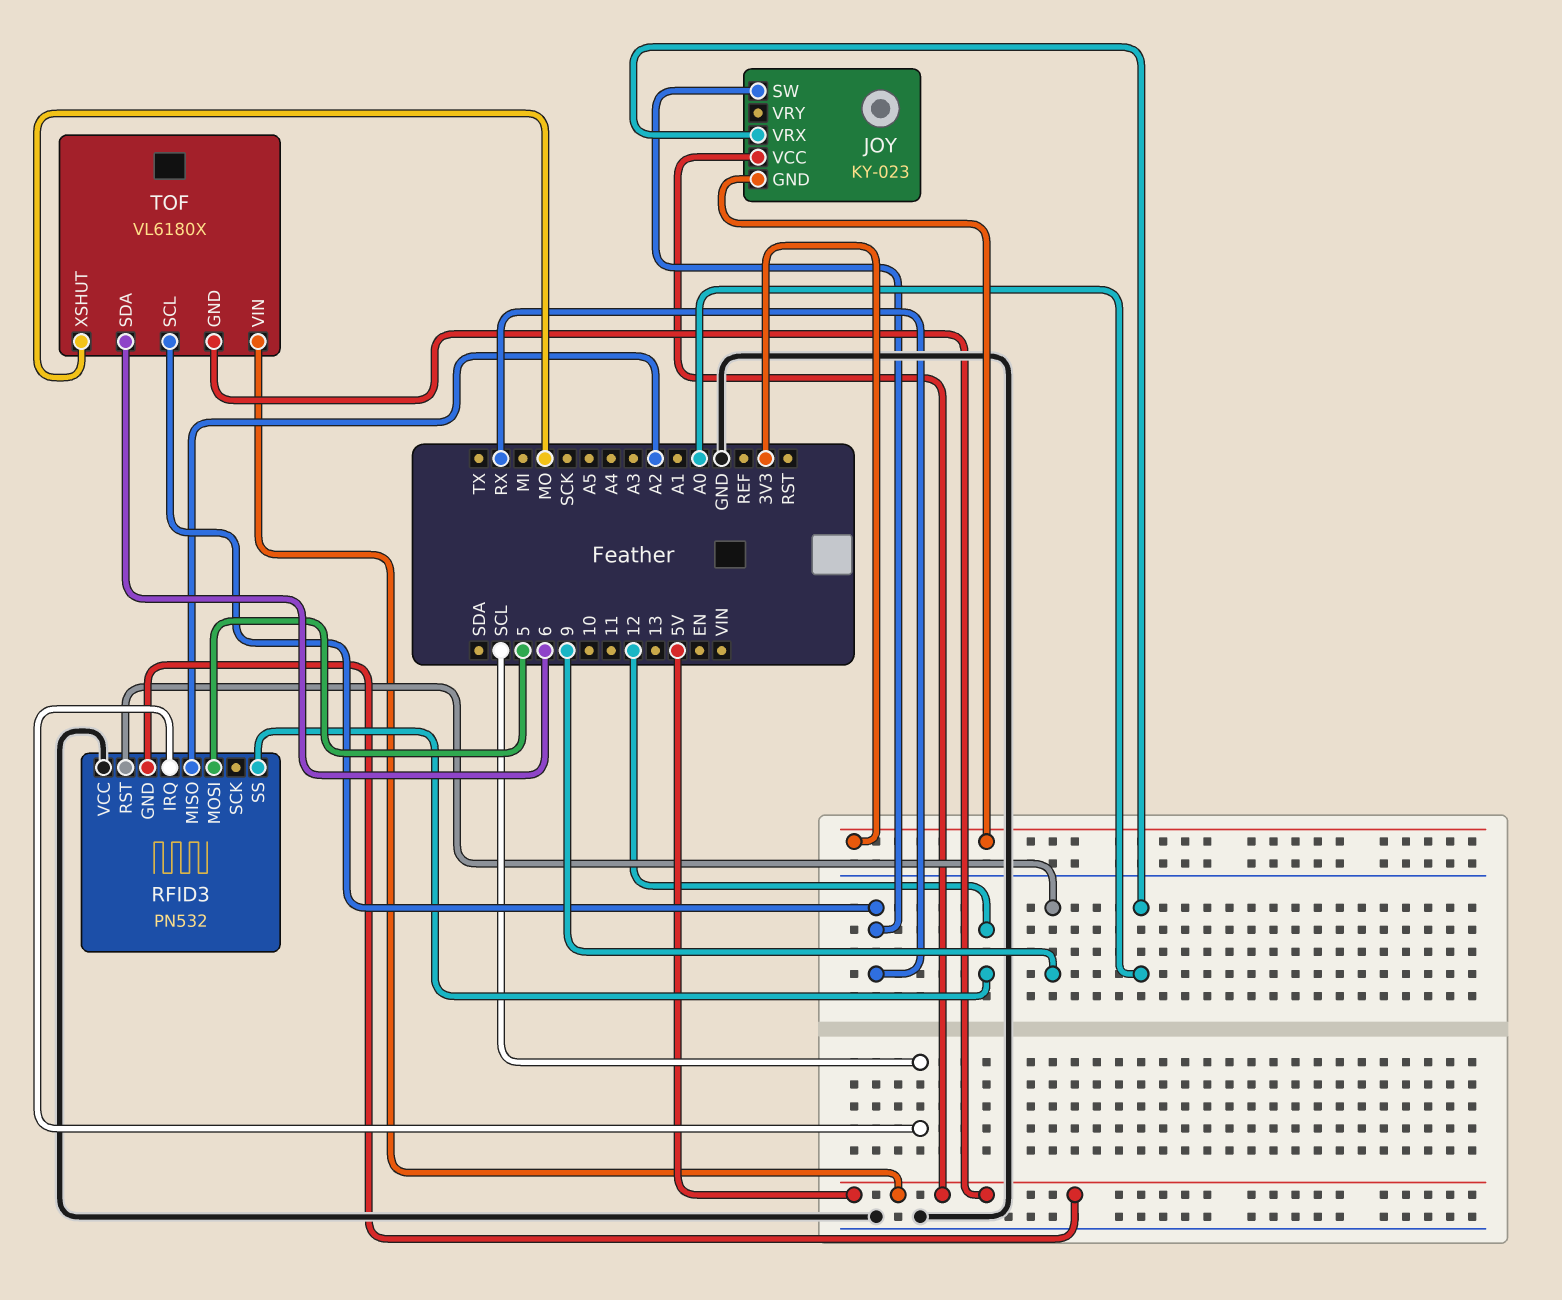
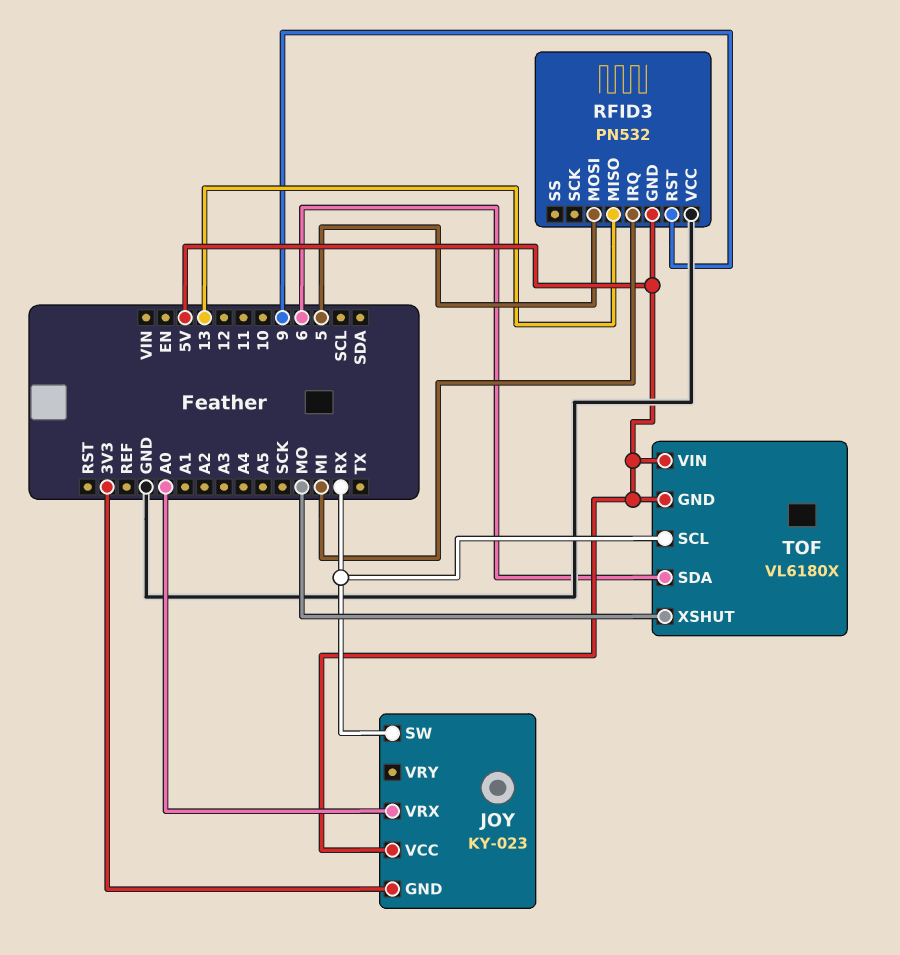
RFID3 pin IRQ: SCL -> MI
RFID3 pin MISO: A2 -> 13
RFID3 pin SS: 12 -> none

